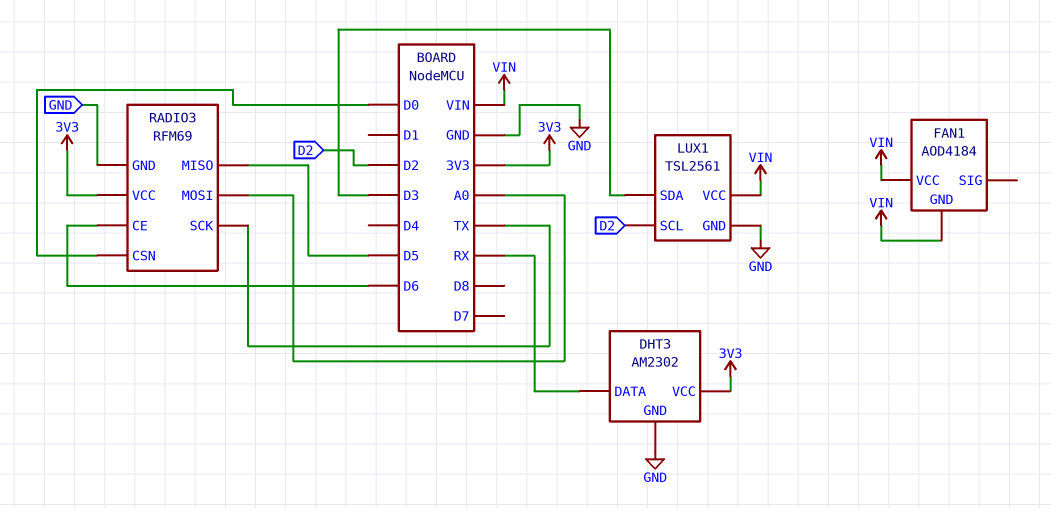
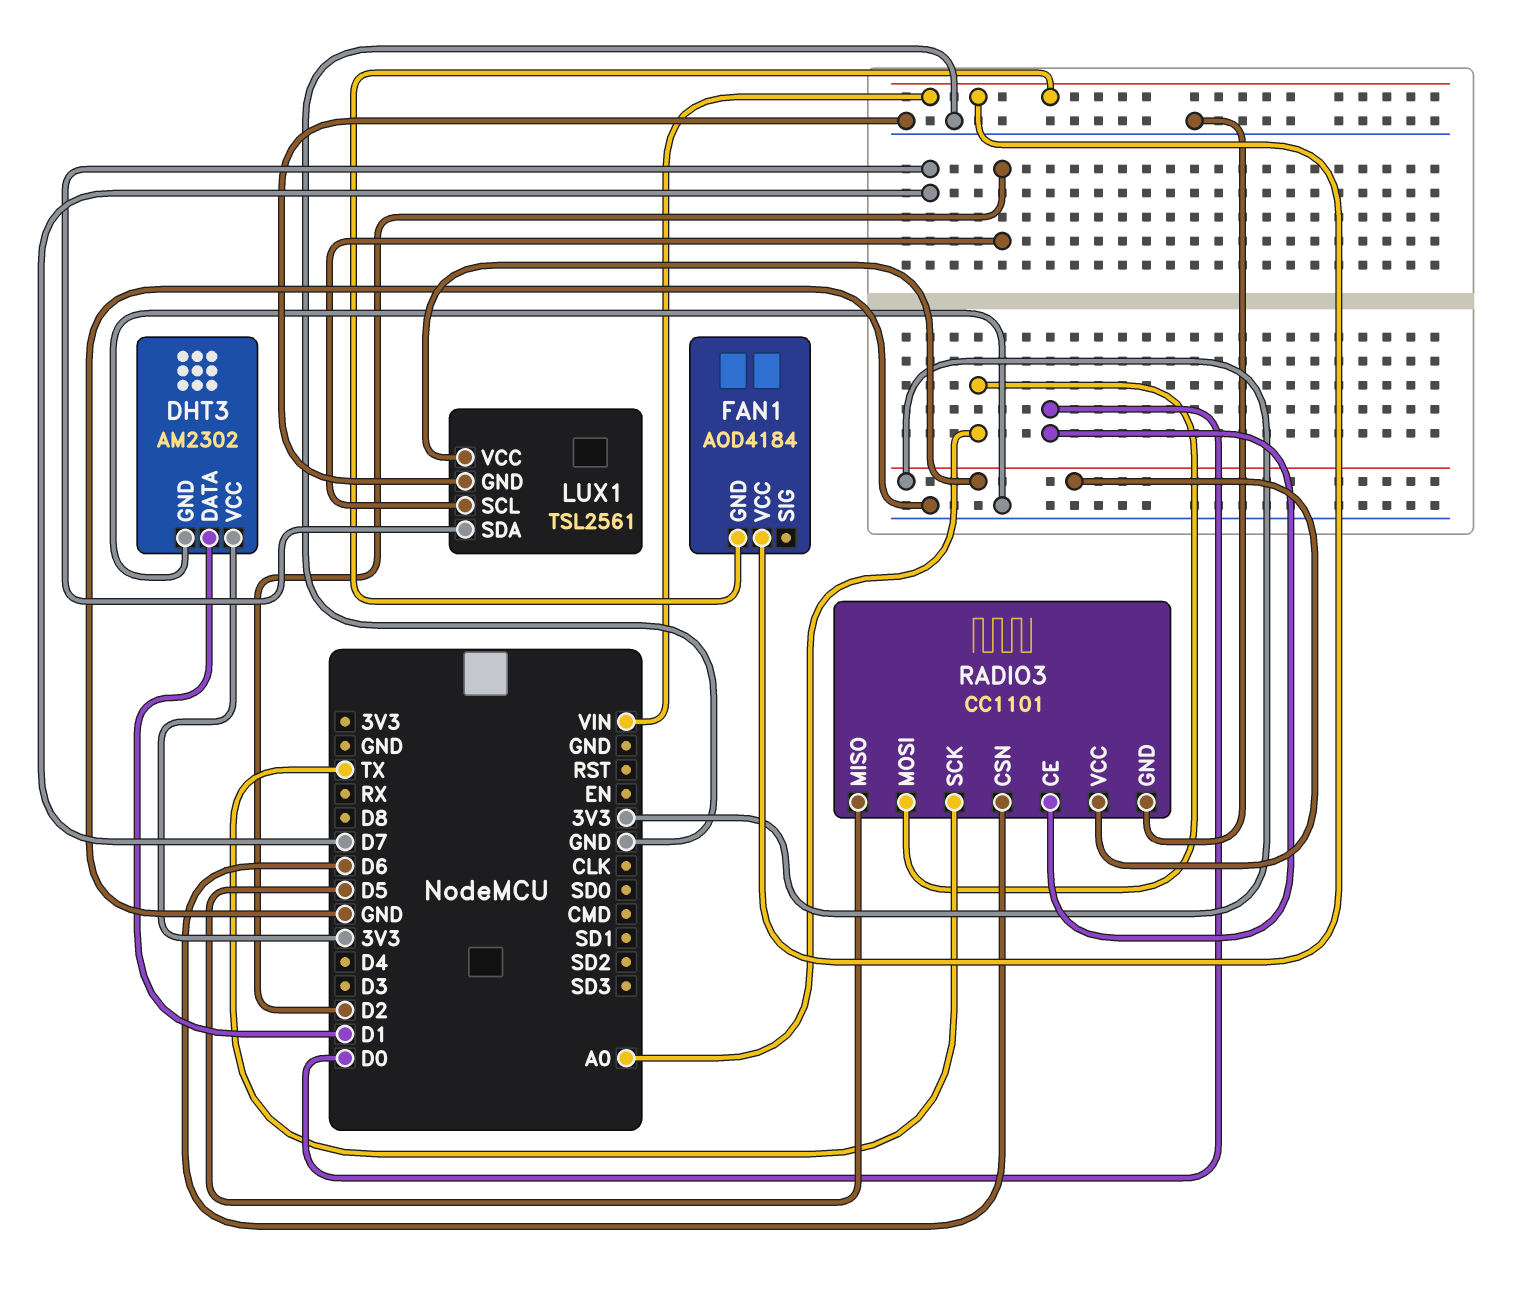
DHT3 pin DATA: RX -> D1
LUX1 pin SDA: D3 -> D7
LUX1 pin VCC: VIN -> 3V3
RADIO3: RFM69 -> CC1101
RADIO3 pin CE: D6 -> D0
RADIO3 pin CSN: D0 -> D6

